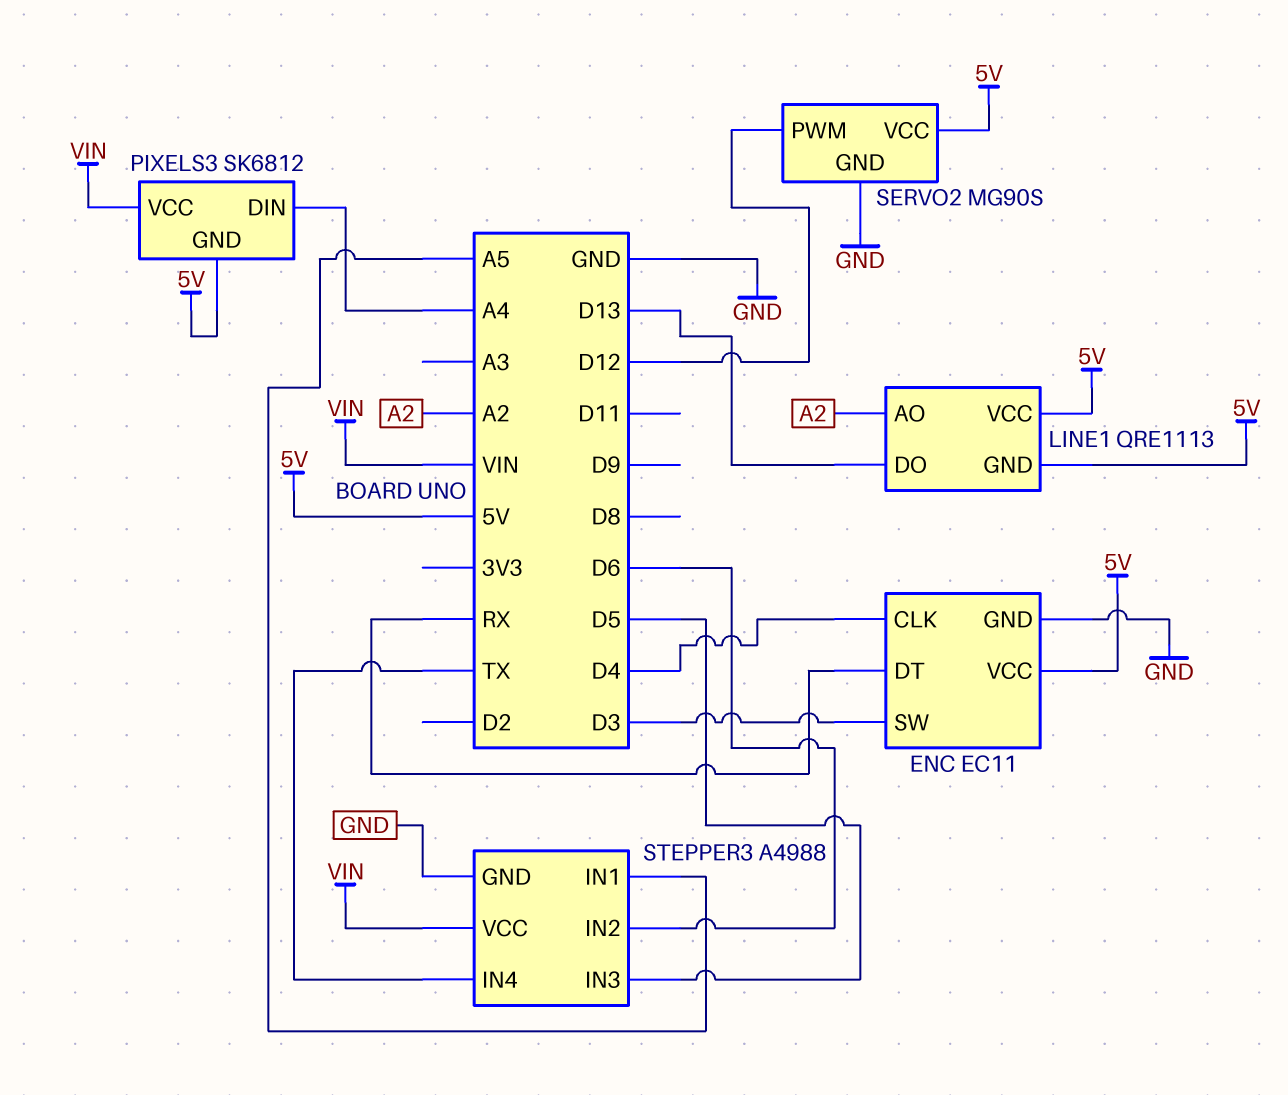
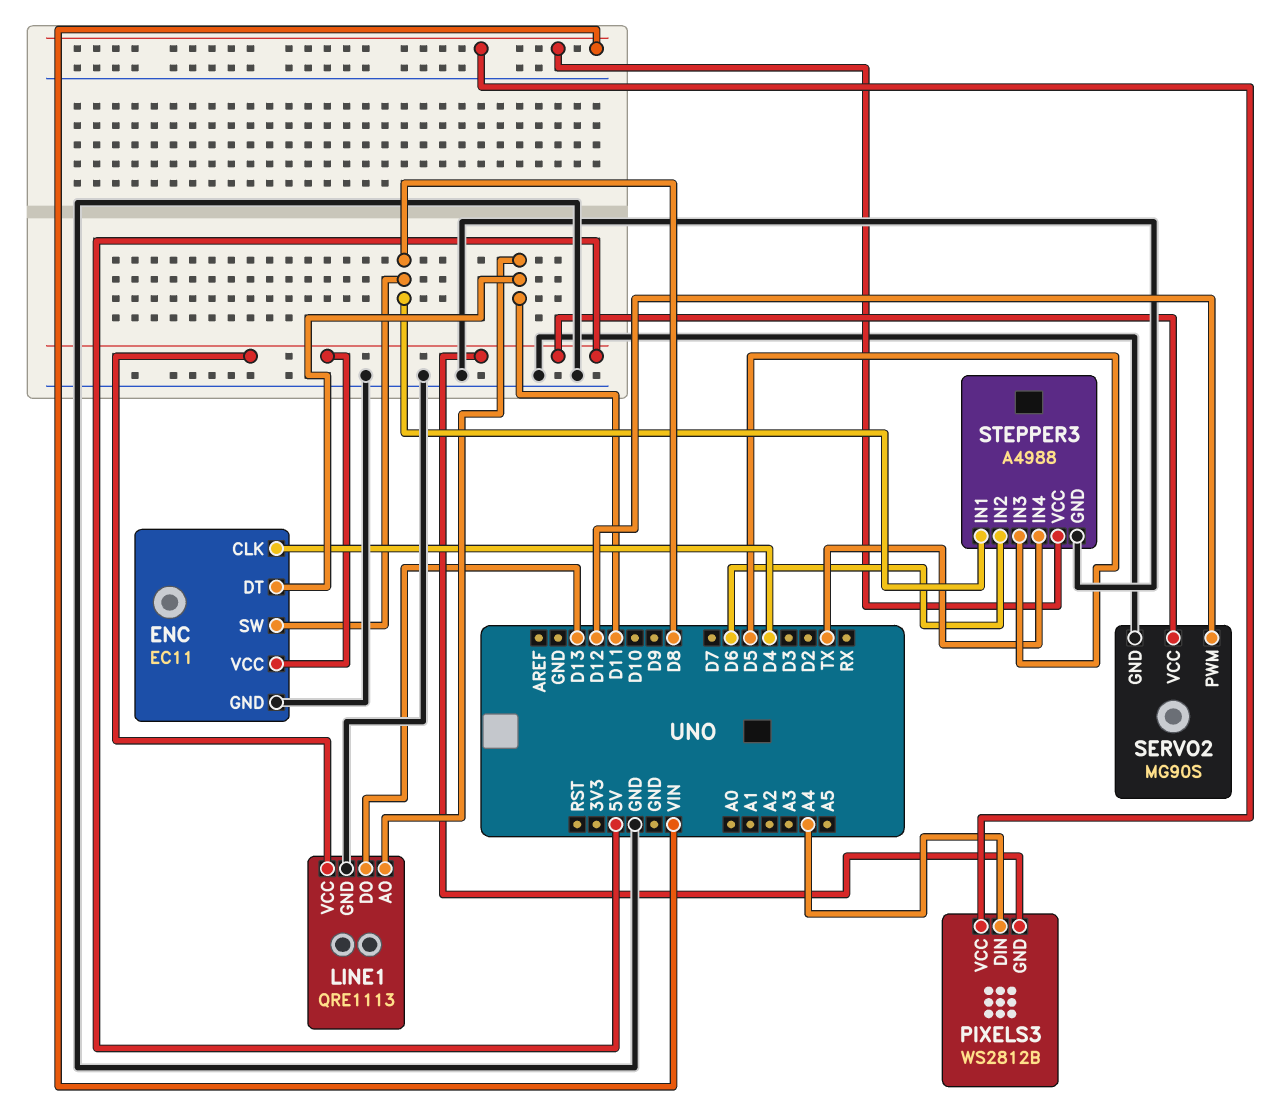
ENC pin DT: RX -> D11
ENC pin SW: D3 -> D8
LINE1 pin AO: A2 -> D11
LINE1 pin GND: 5V -> GND
PIXELS3: SK6812 -> WS2812B
STEPPER3 pin IN1: A5 -> D8

